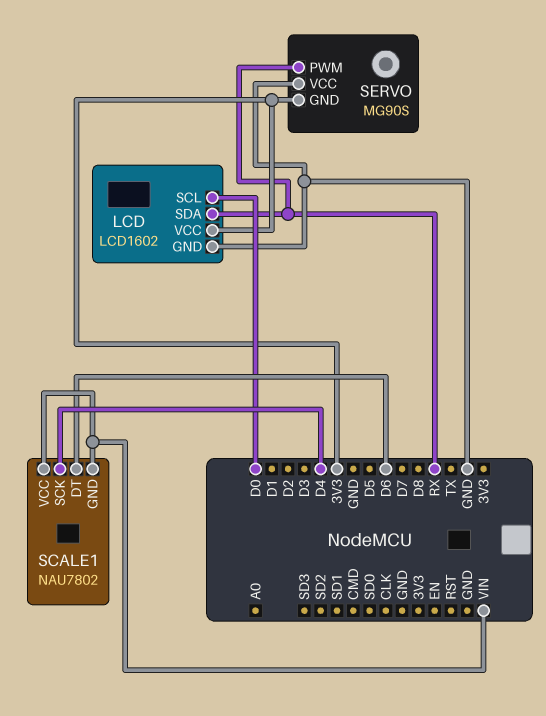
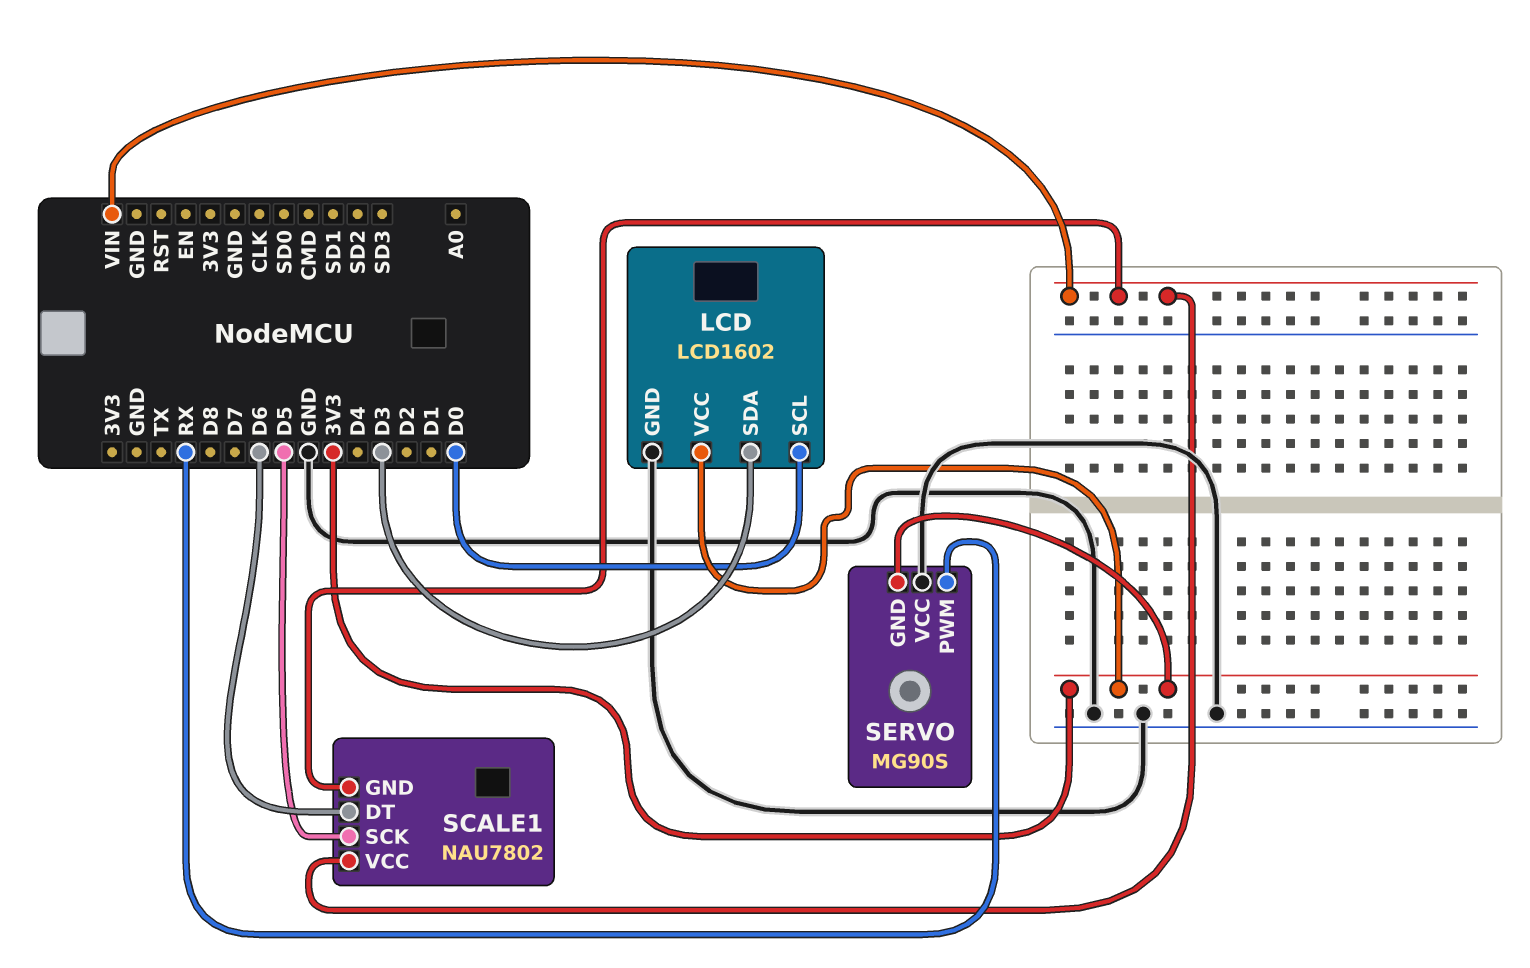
LCD pin SDA: RX -> D3
SCALE1 pin SCK: D4 -> D5

